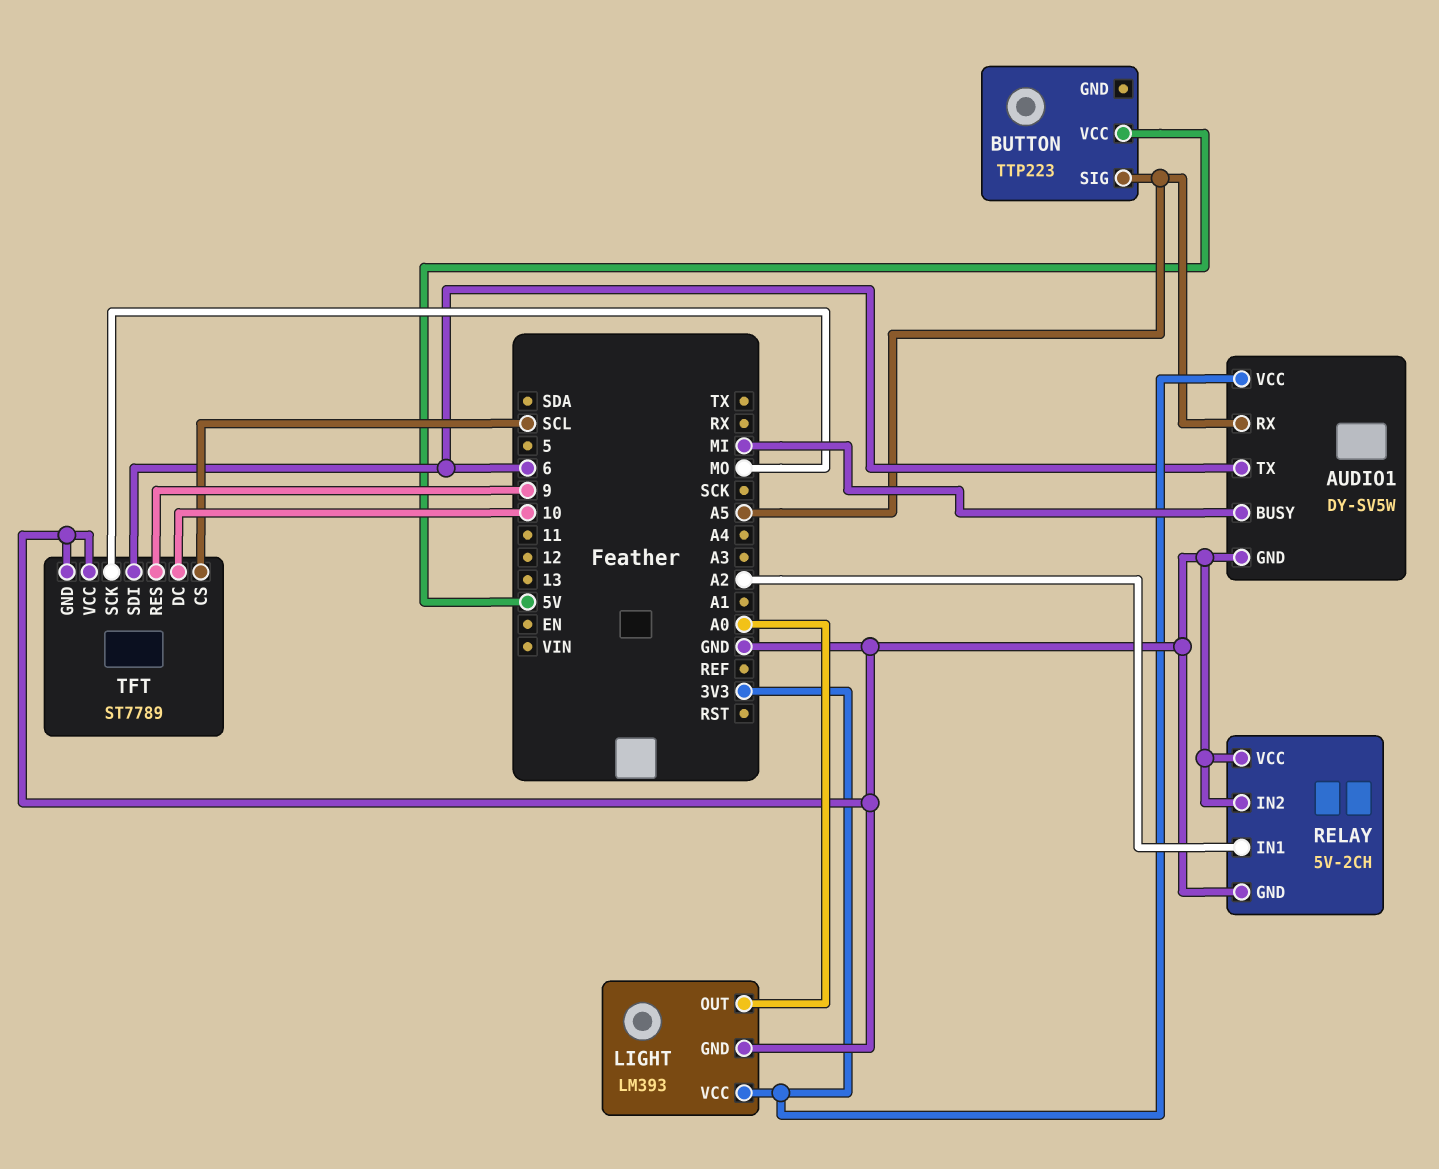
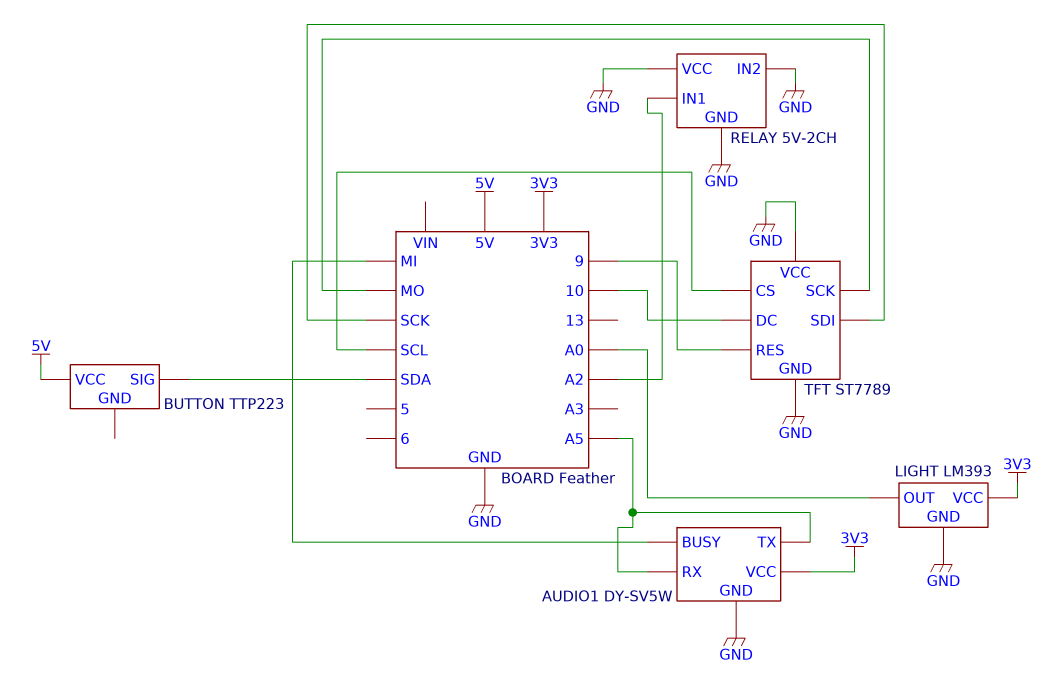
AUDIO1 pin TX: 6 -> A5
BUTTON pin SIG: A5 -> SDA
TFT pin SDI: 6 -> SCK

